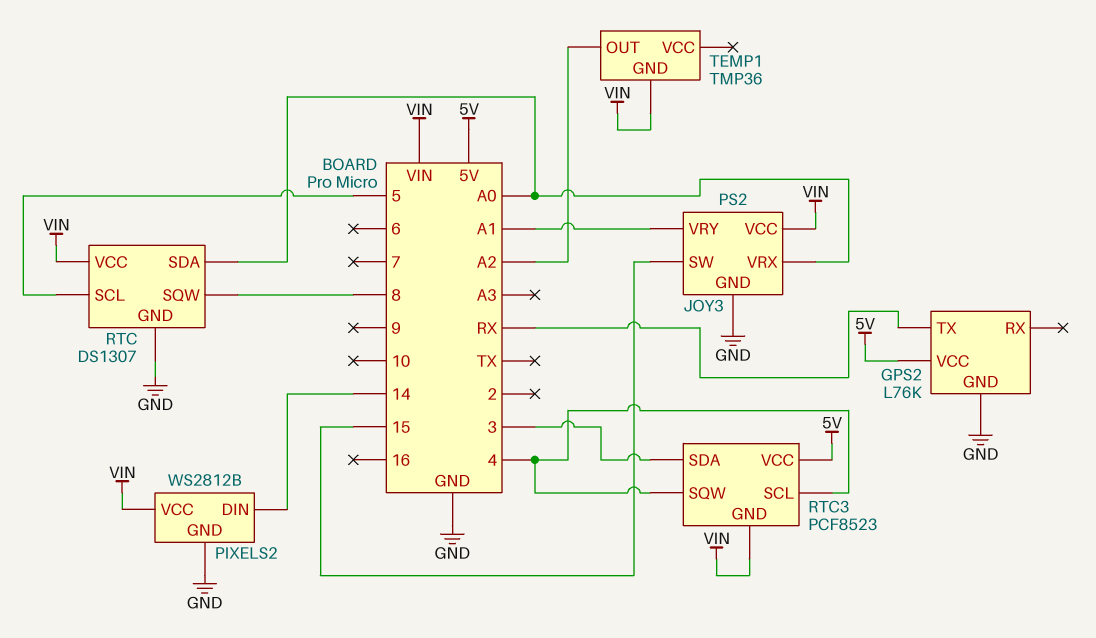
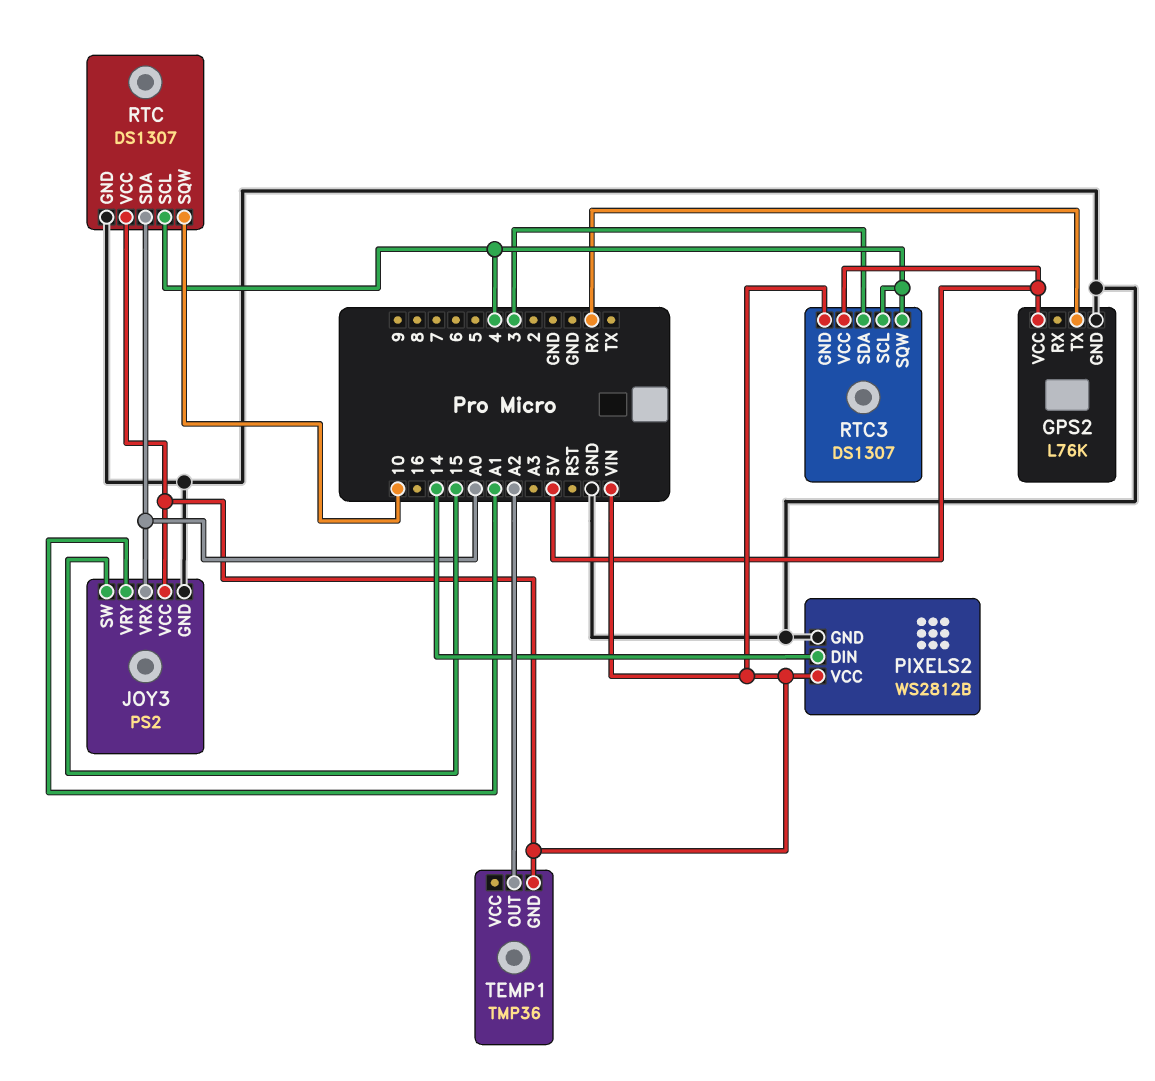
RTC pin SCL: 5 -> 4
RTC pin SQW: 8 -> 10
RTC3: PCF8523 -> DS1307

